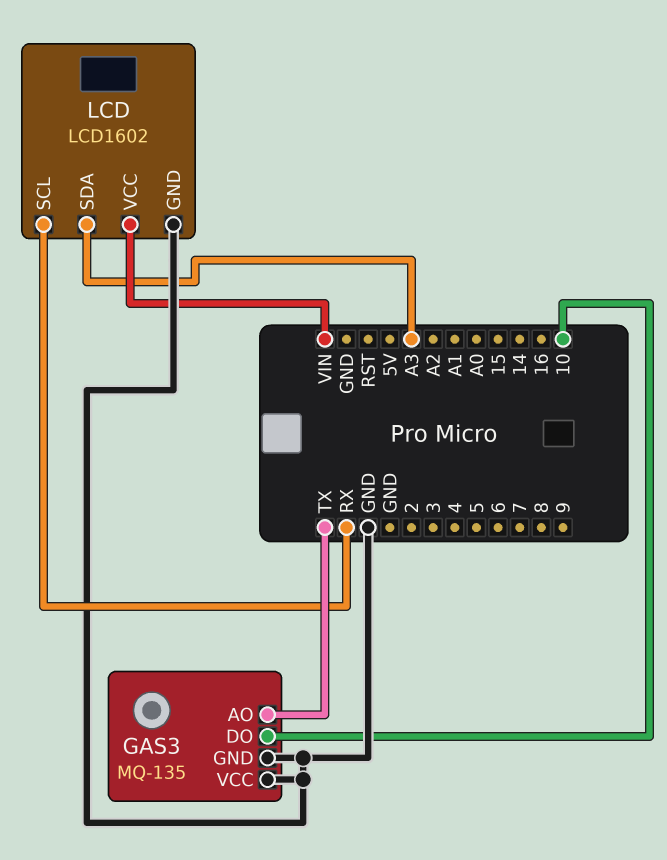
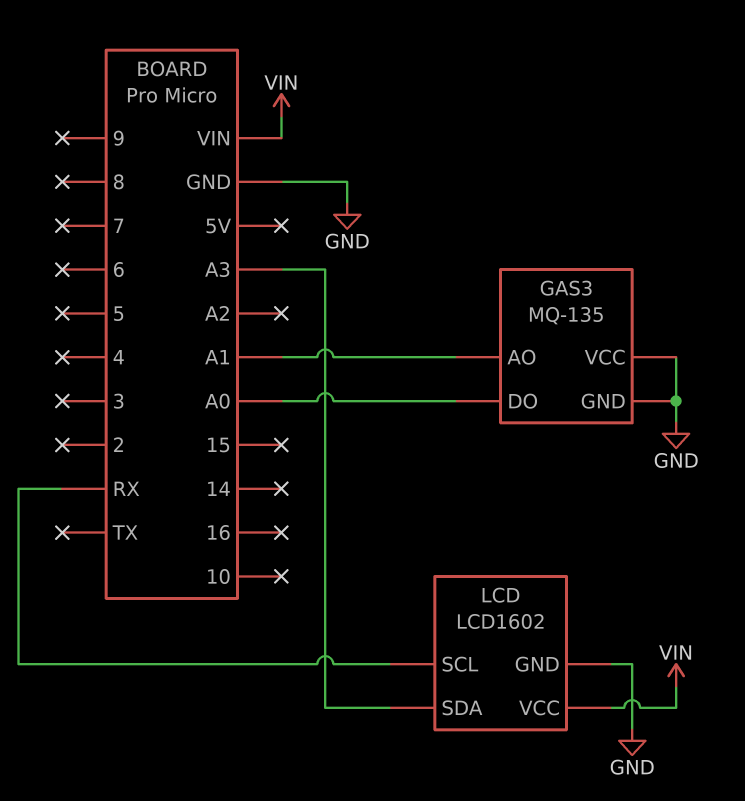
GAS3 pin AO: TX -> A1
GAS3 pin DO: 10 -> A0

